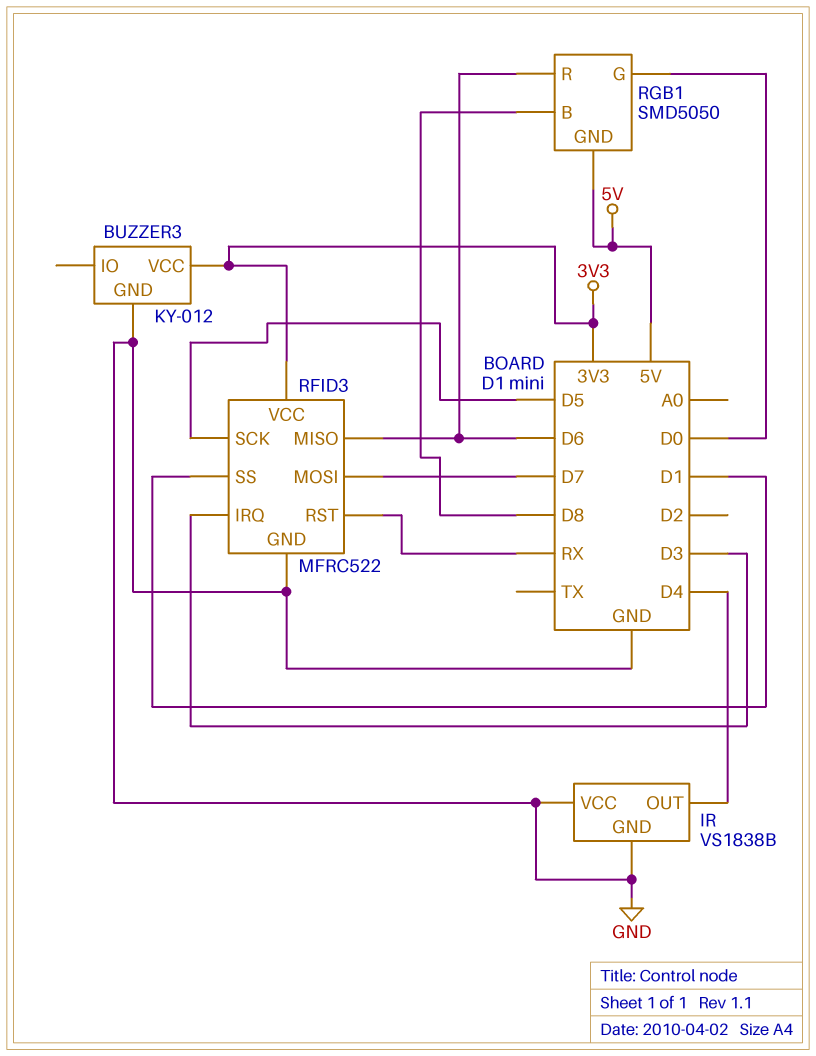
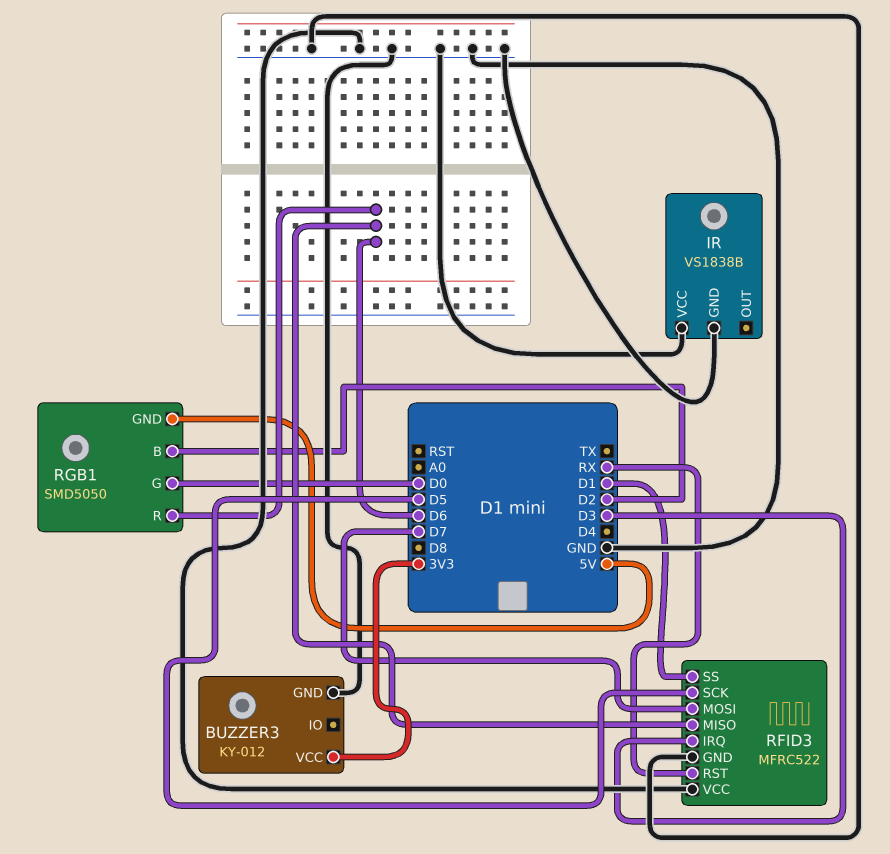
IR pin OUT: D4 -> none
RFID3 pin VCC: 3V3 -> GND
RGB1 pin B: D8 -> D2

